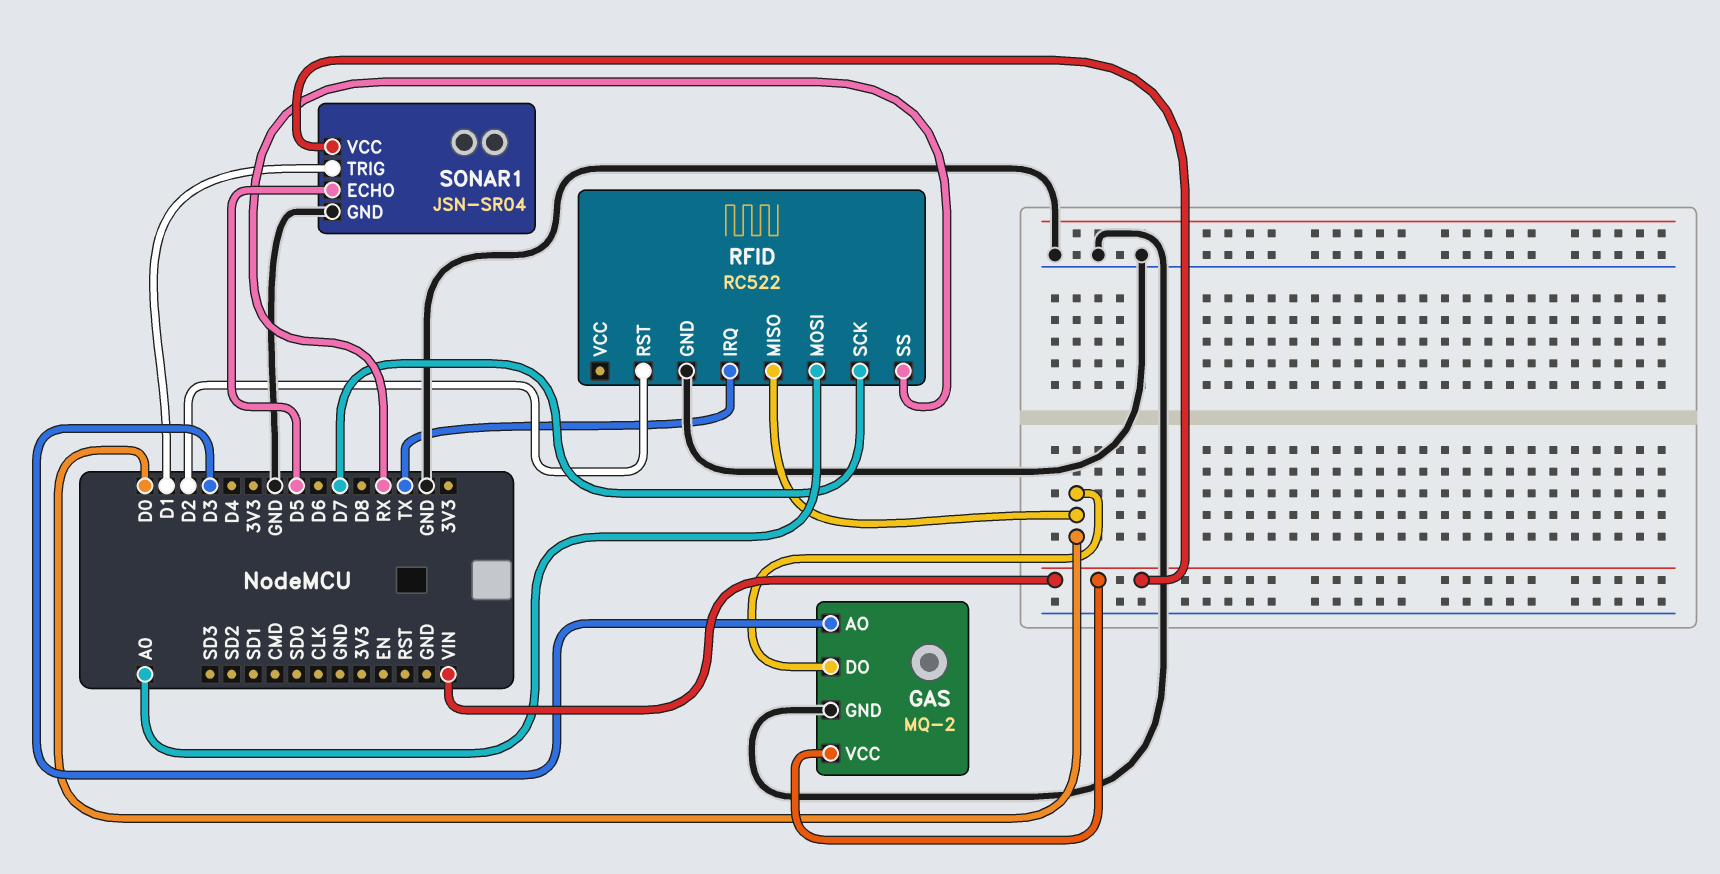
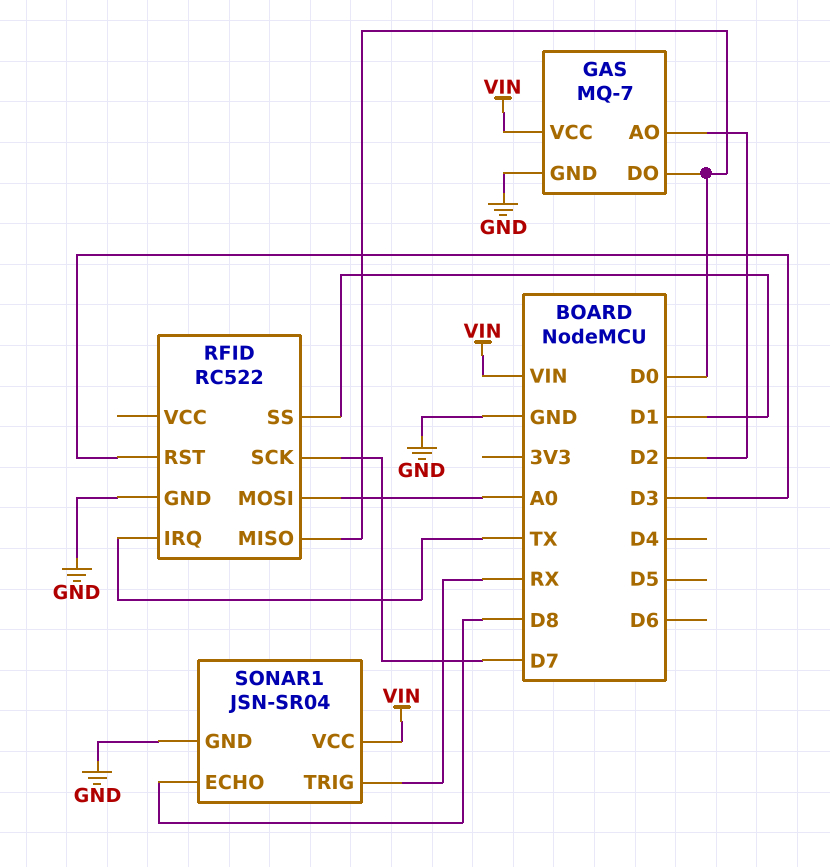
GAS: MQ-2 -> MQ-7
GAS pin AO: D3 -> D2
RFID pin RST: D2 -> D3
RFID pin SS: RX -> D1
SONAR1 pin ECHO: D5 -> D8
SONAR1 pin TRIG: D1 -> RX

